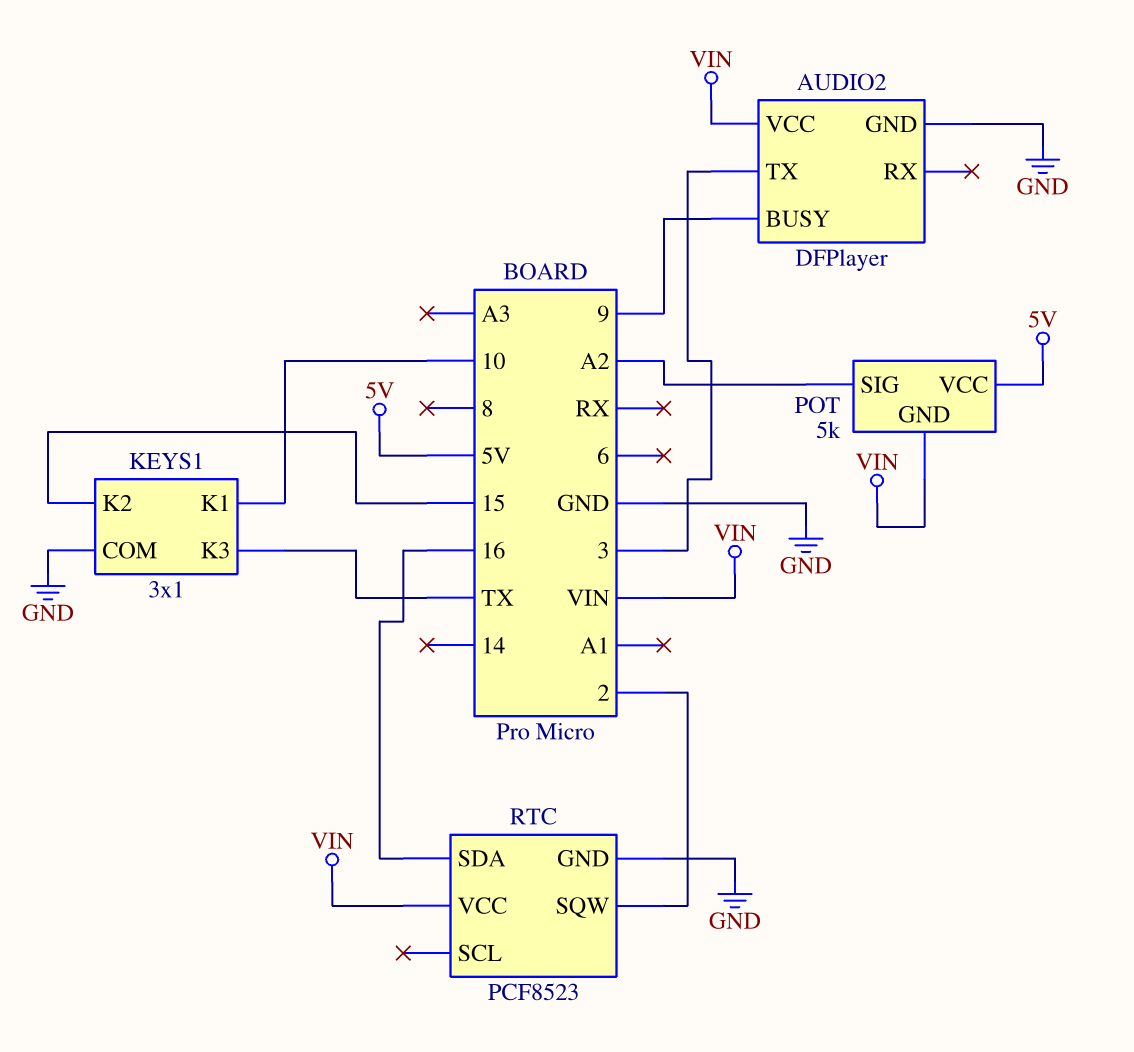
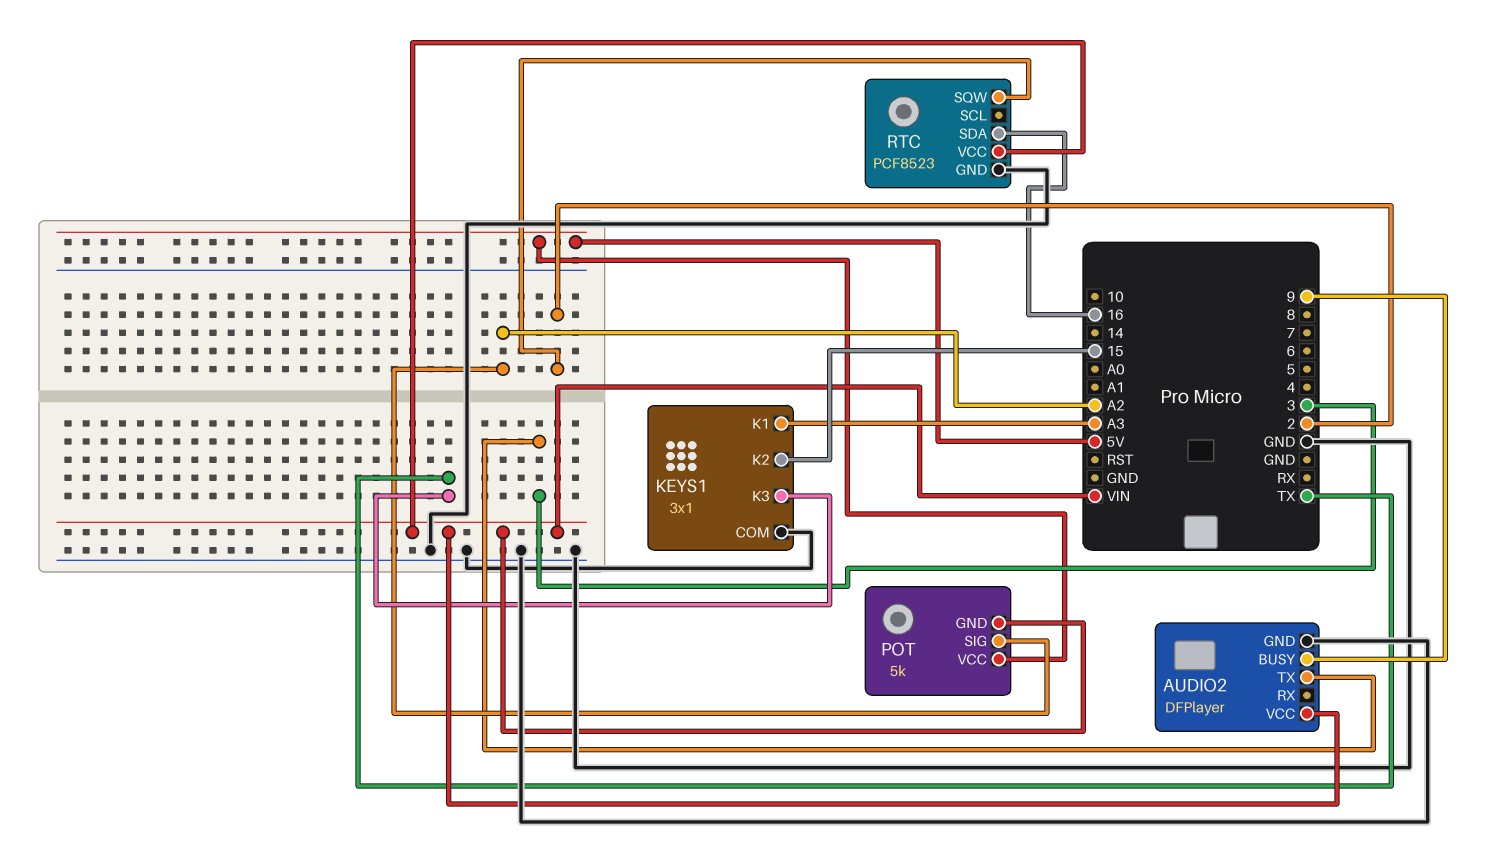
KEYS1 pin K1: 10 -> A3

